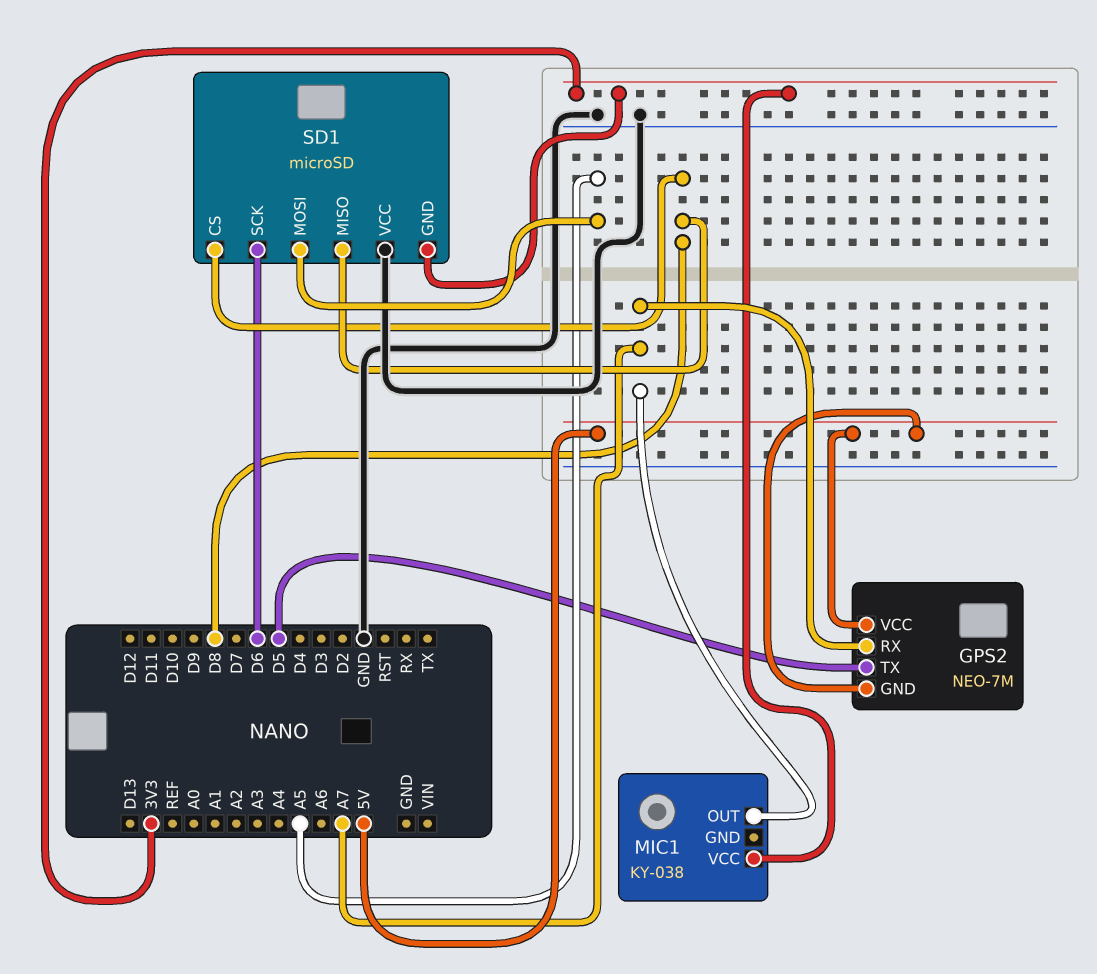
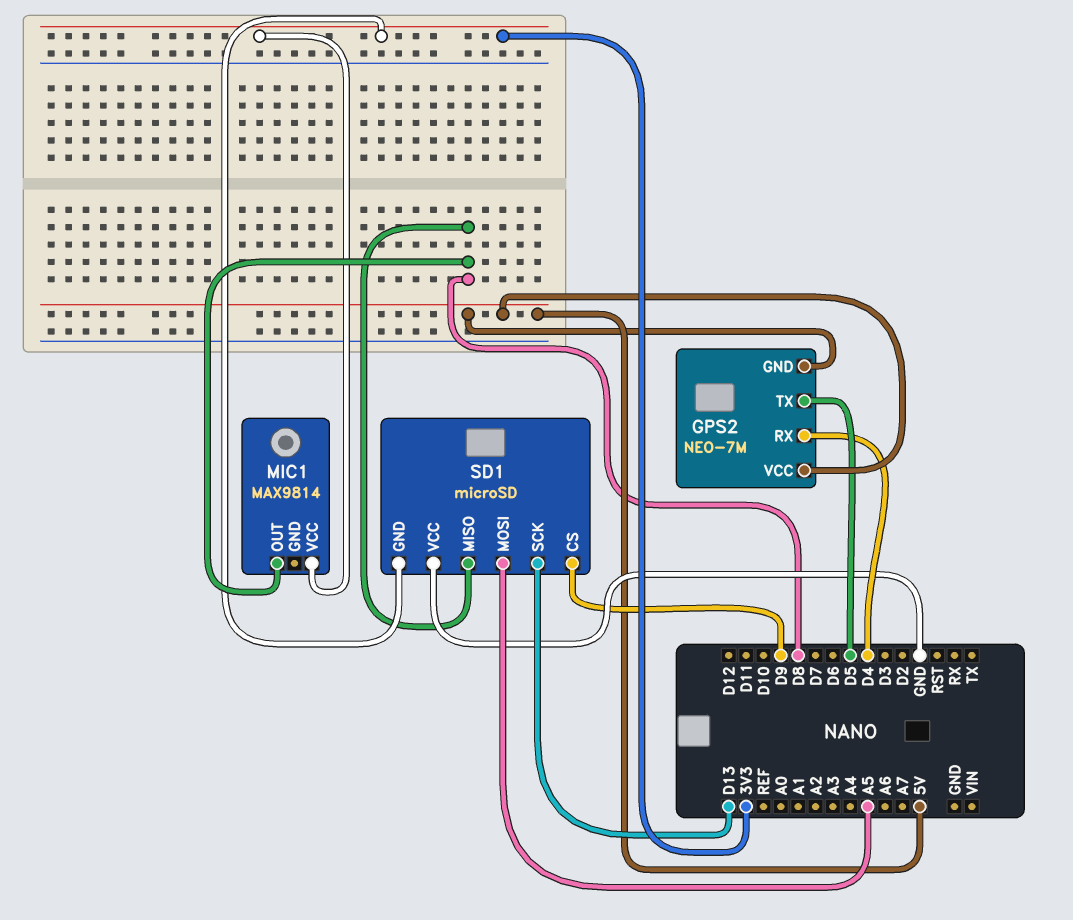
GPS2 pin RX: A7 -> D4
MIC1: KY-038 -> MAX9814
MIC1 pin OUT: A7 -> D8
SD1 pin CS: D8 -> D9
SD1 pin SCK: D6 -> D13

